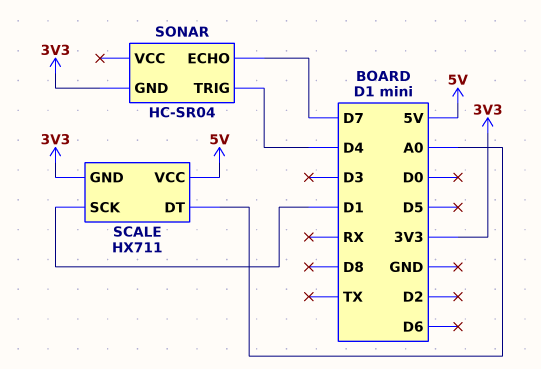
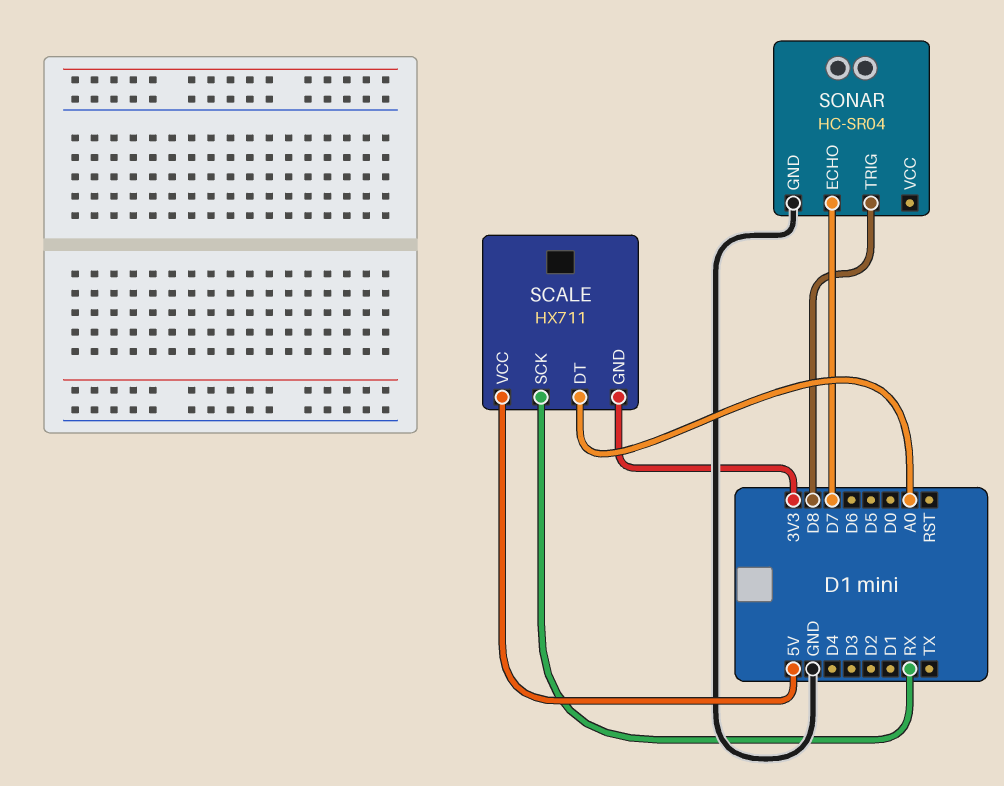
SCALE pin SCK: D1 -> RX
SONAR pin GND: 3V3 -> GND
SONAR pin TRIG: D4 -> D8

